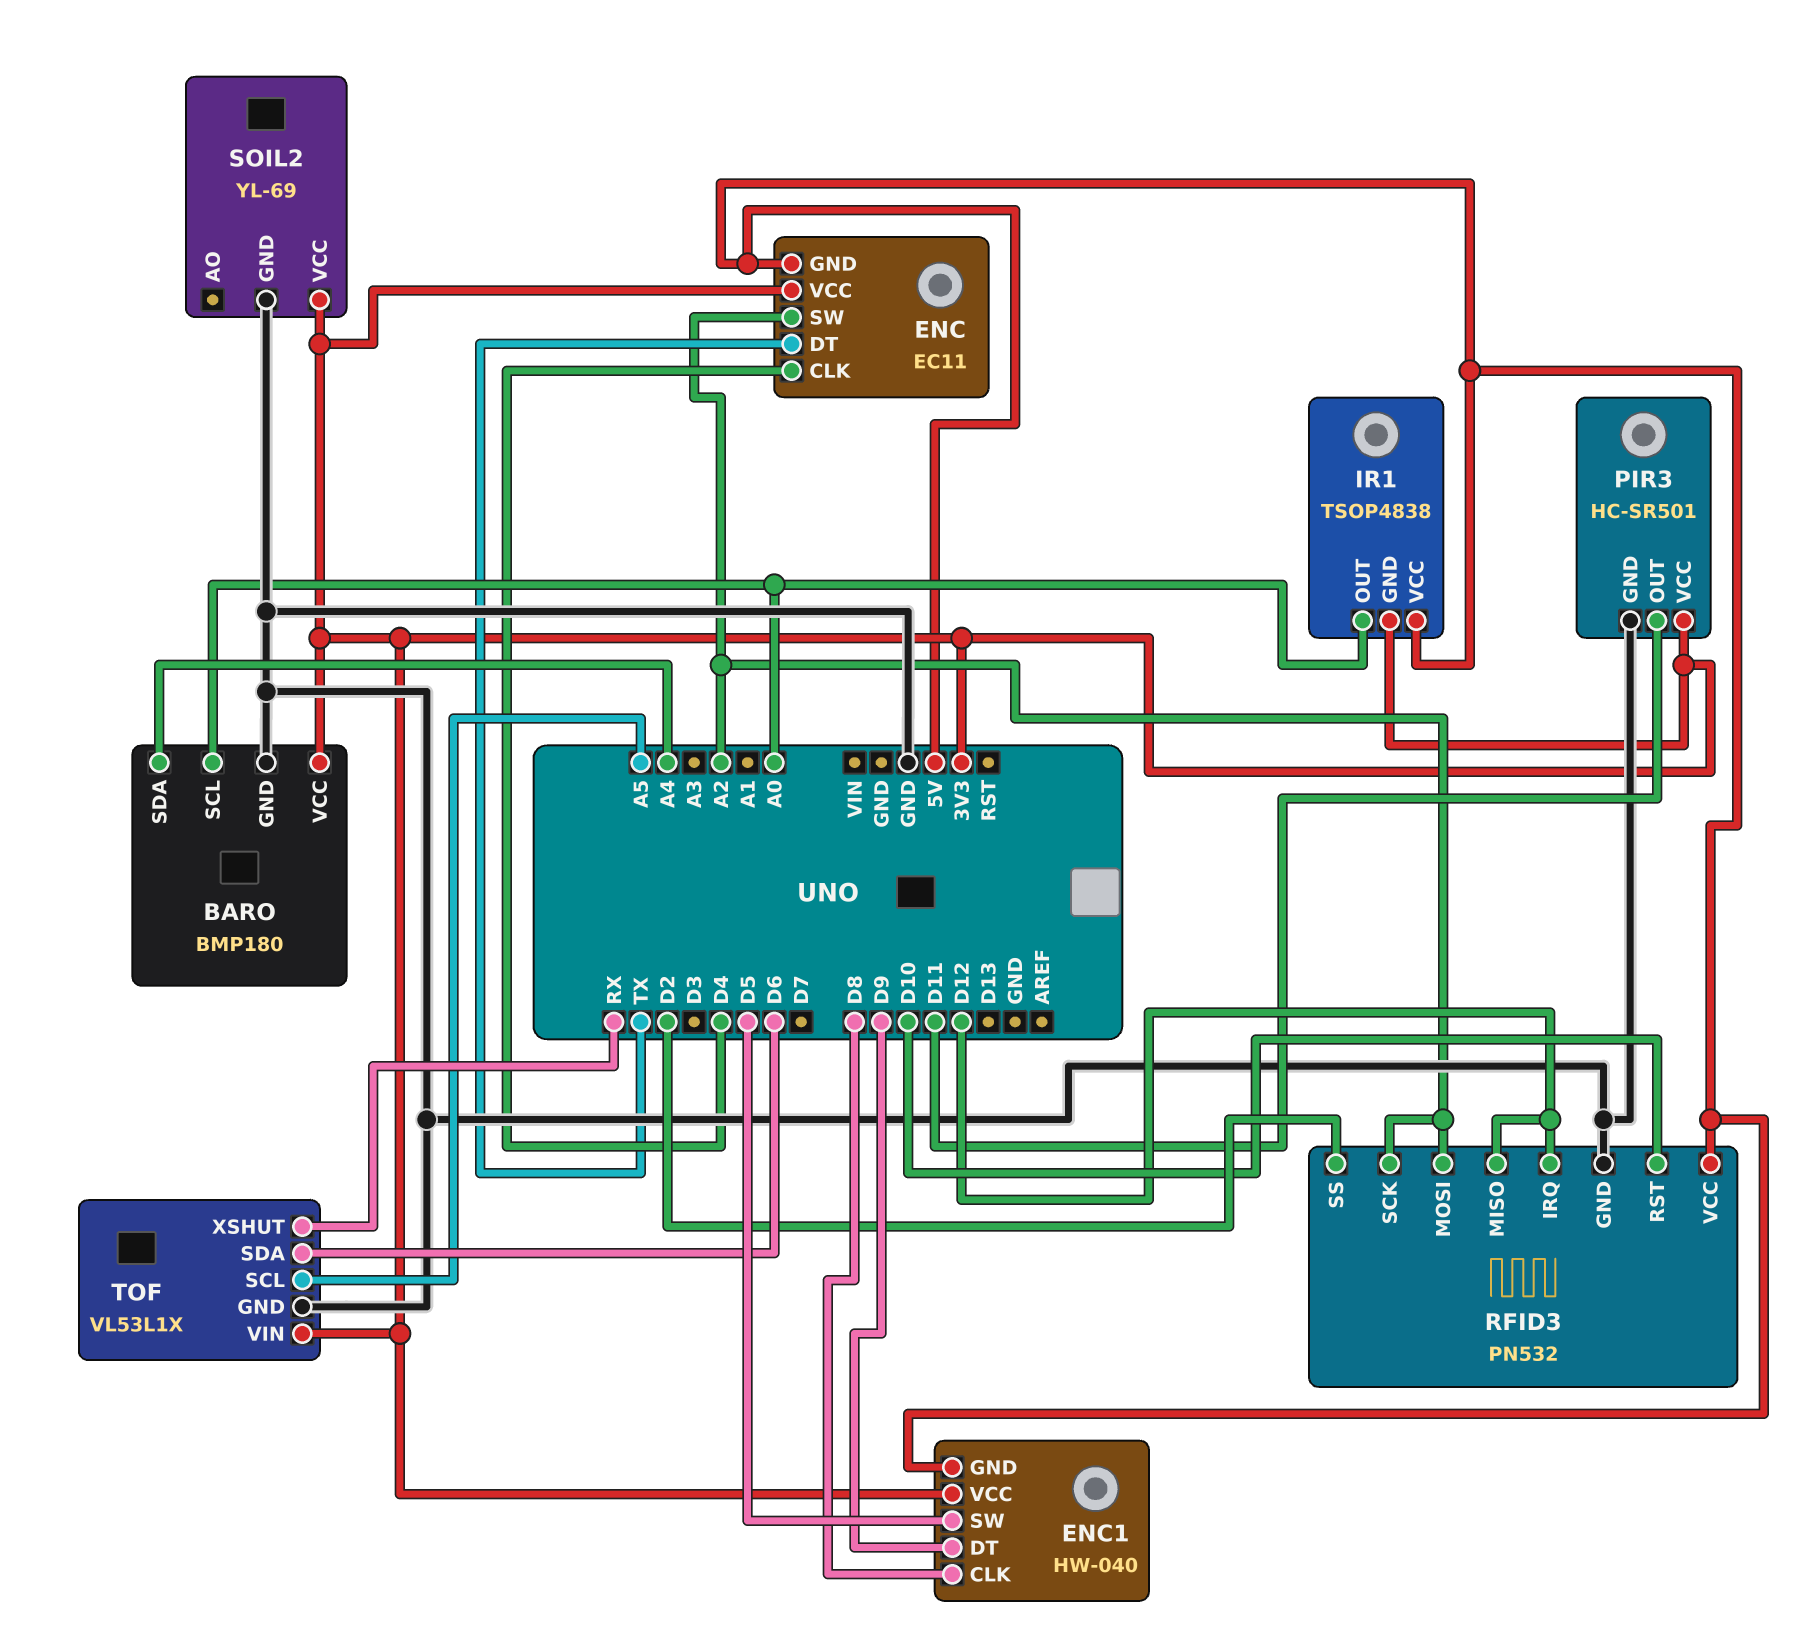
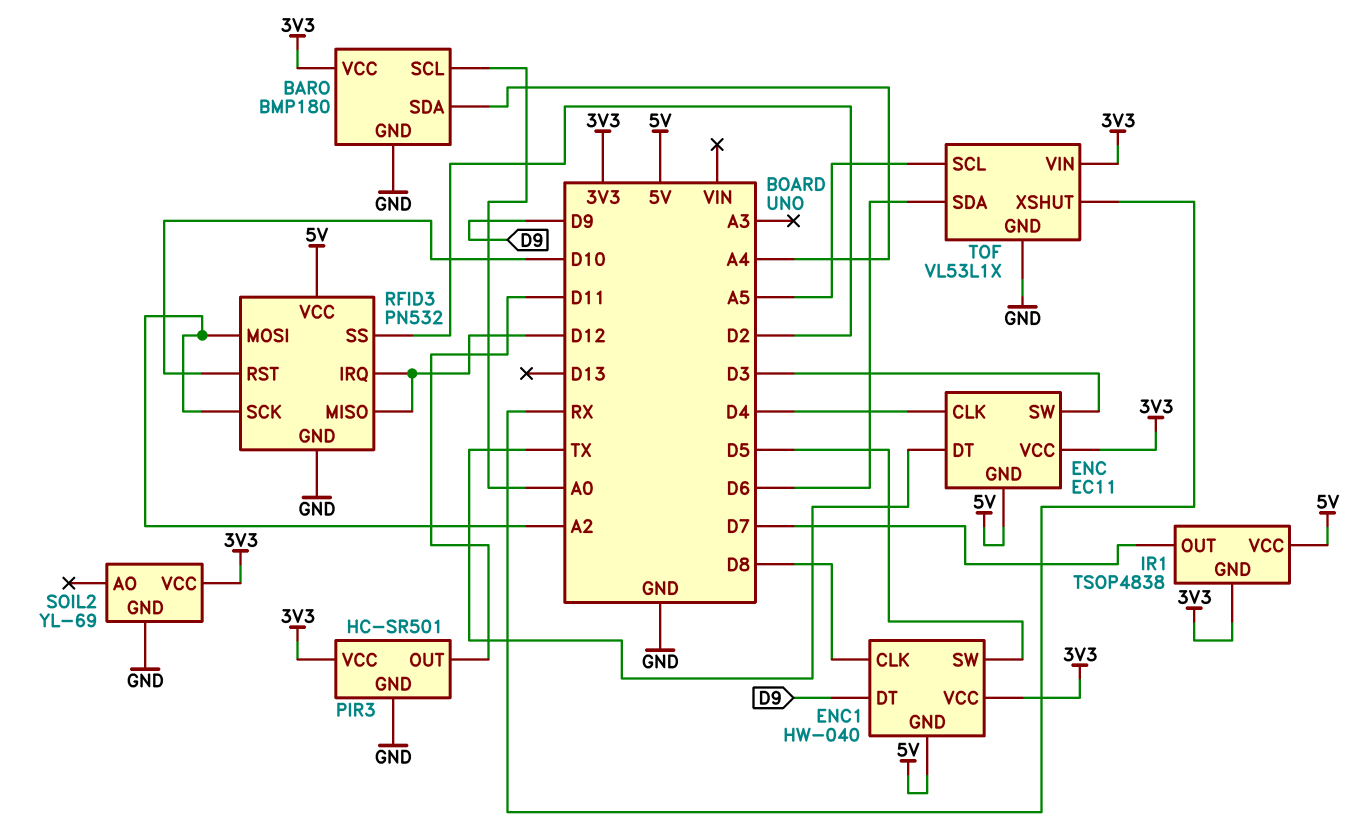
ENC pin SW: A2 -> D3
IR1 pin OUT: A0 -> D7

